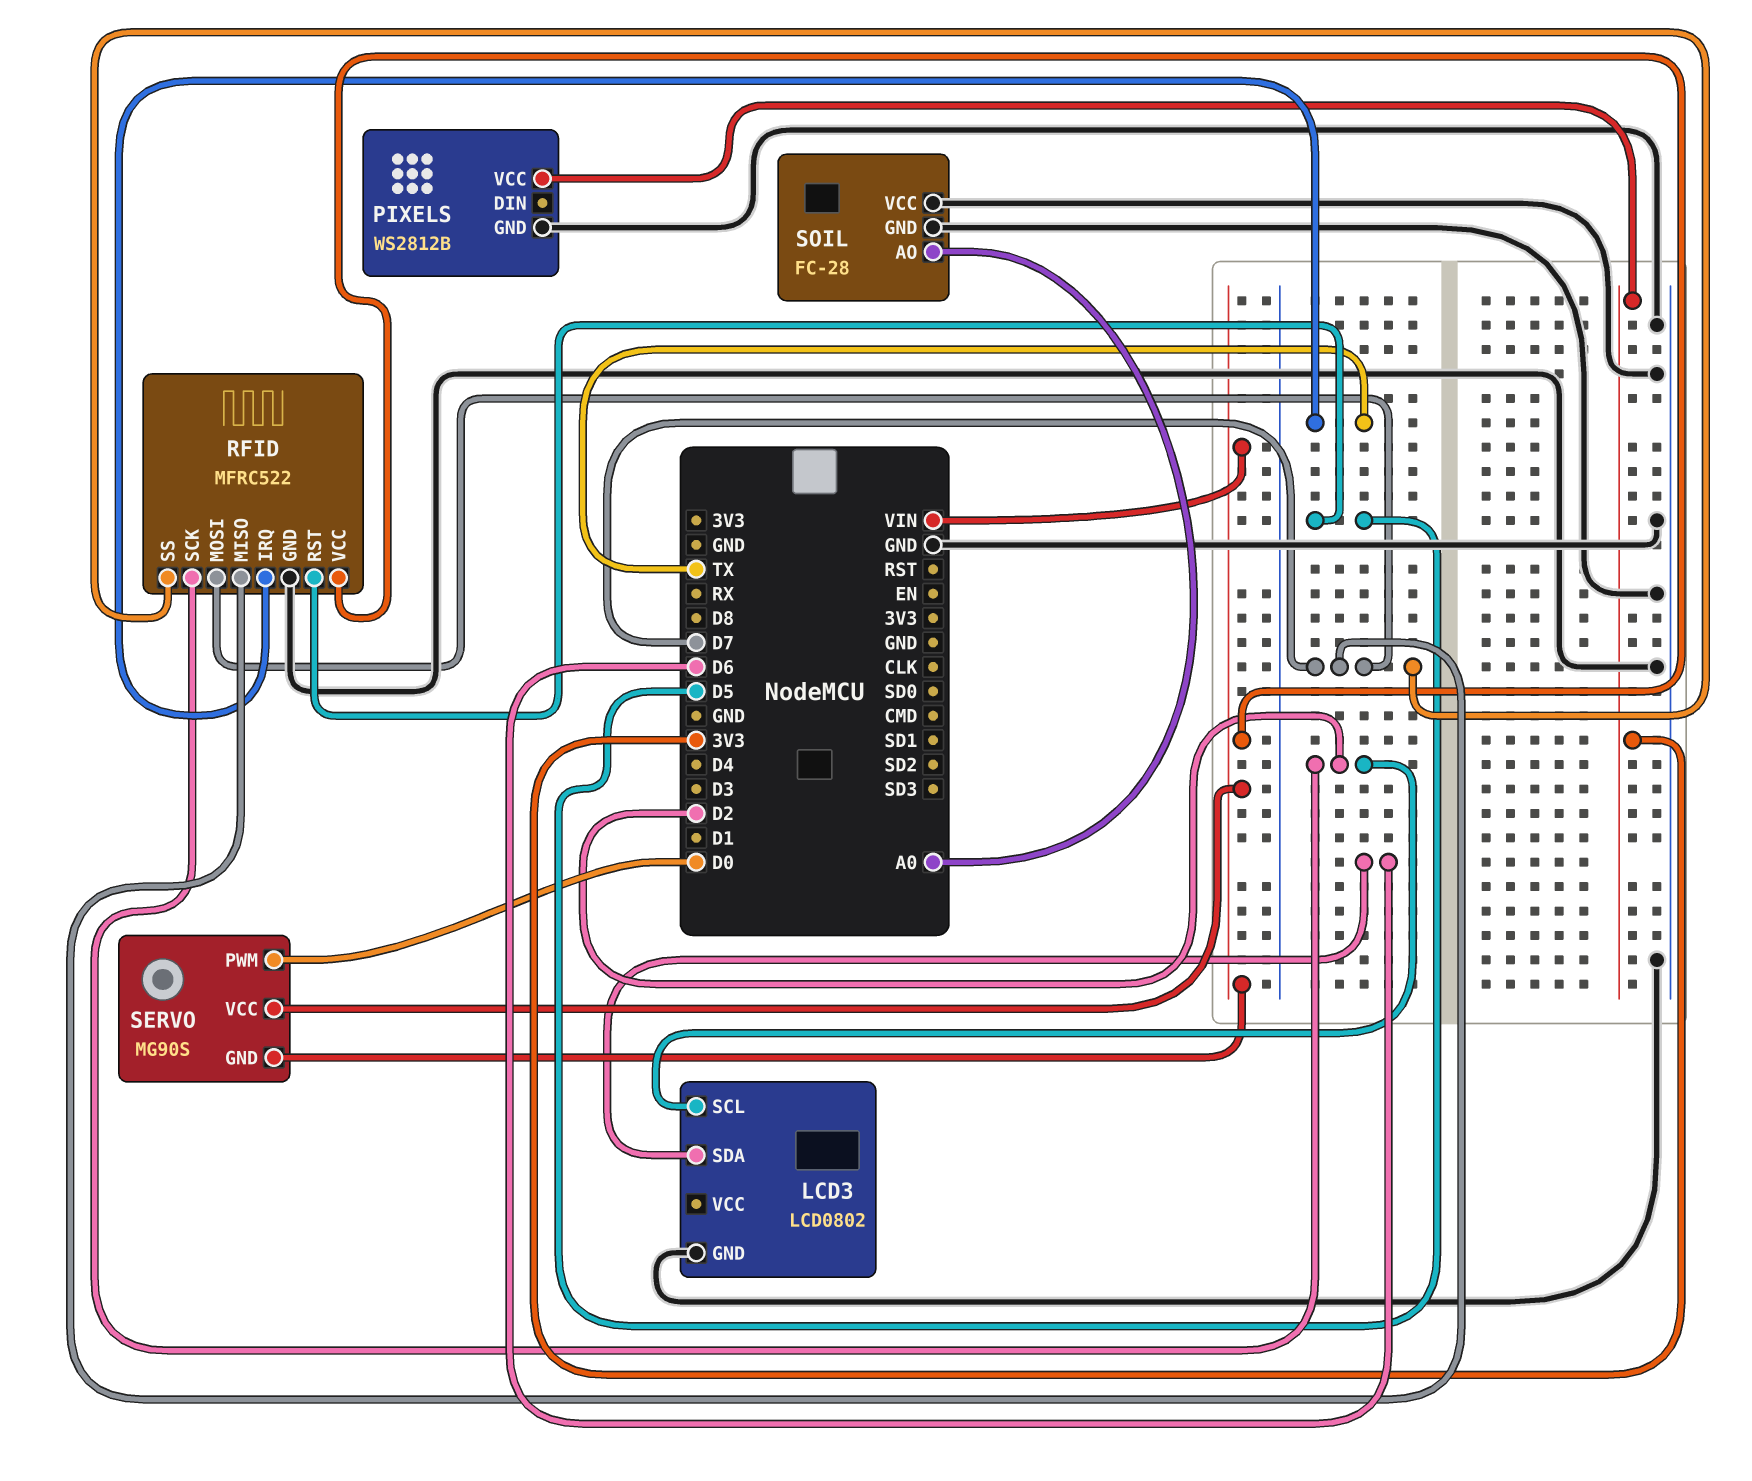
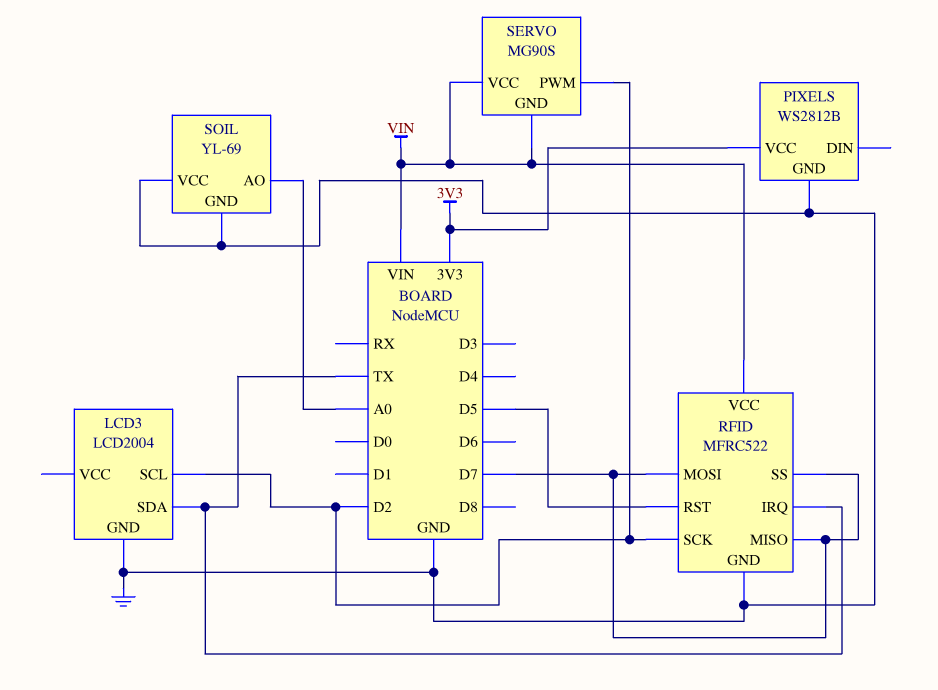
LCD3: LCD0802 -> LCD2004
LCD3 pin SDA: D6 -> TX
SERVO pin PWM: D0 -> D2
SOIL: FC-28 -> YL-69

